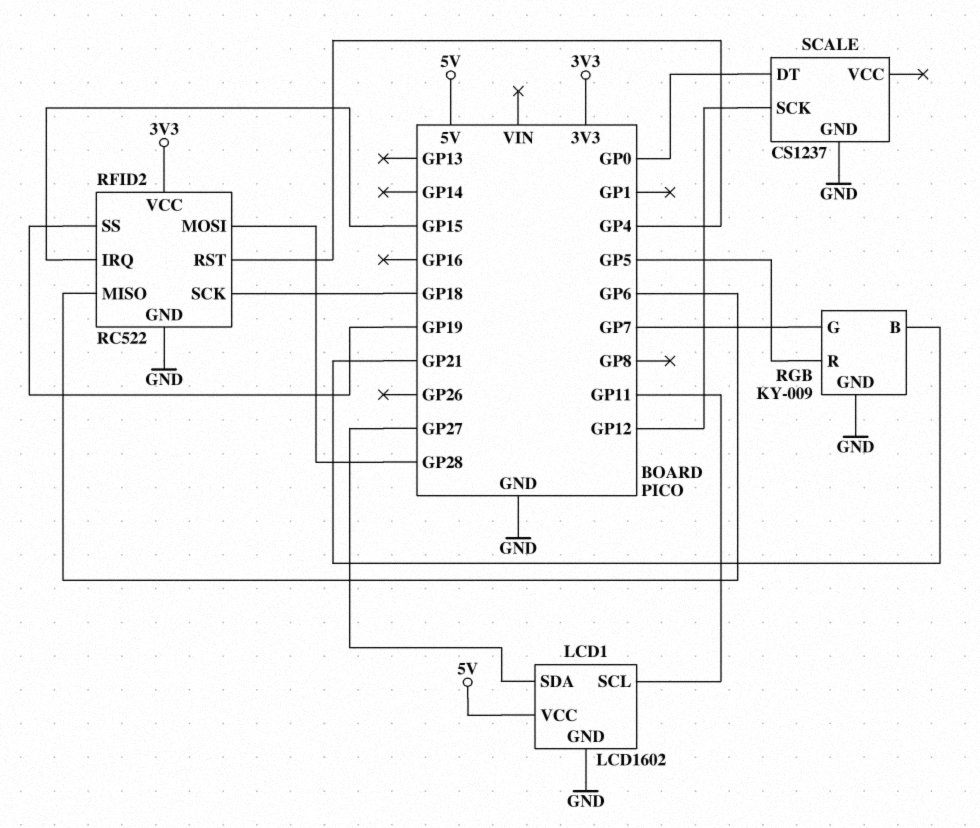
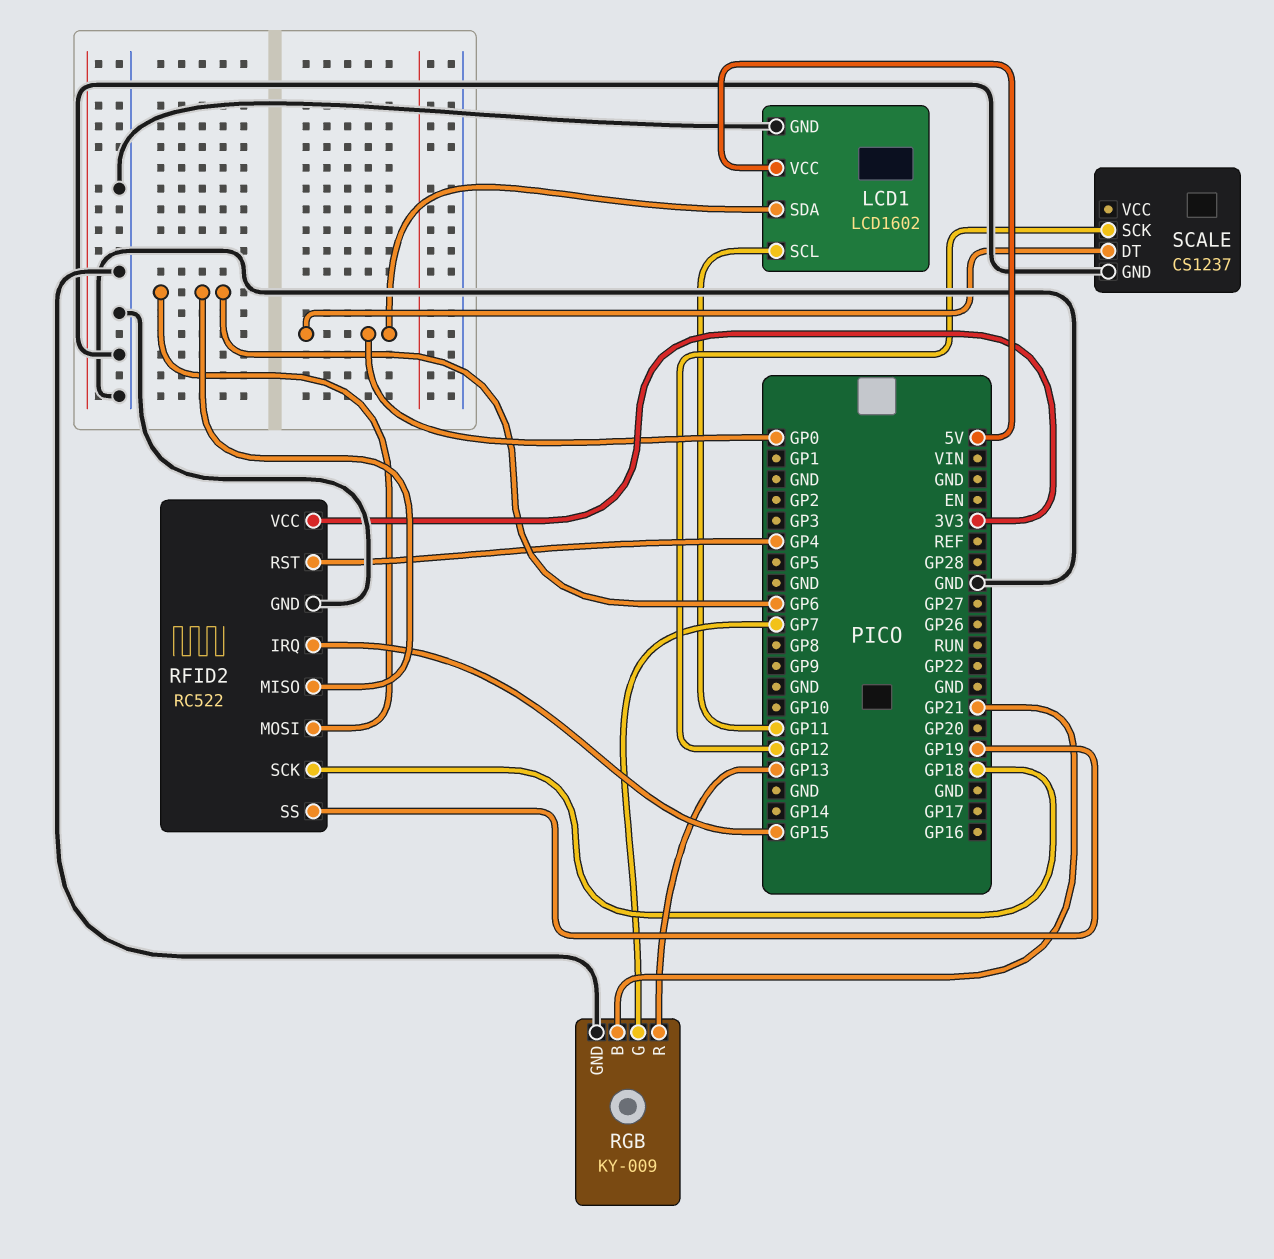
LCD1 pin SDA: GP27 -> GP0
RFID2 pin MOSI: GP28 -> GP6
RGB pin R: GP5 -> GP13

